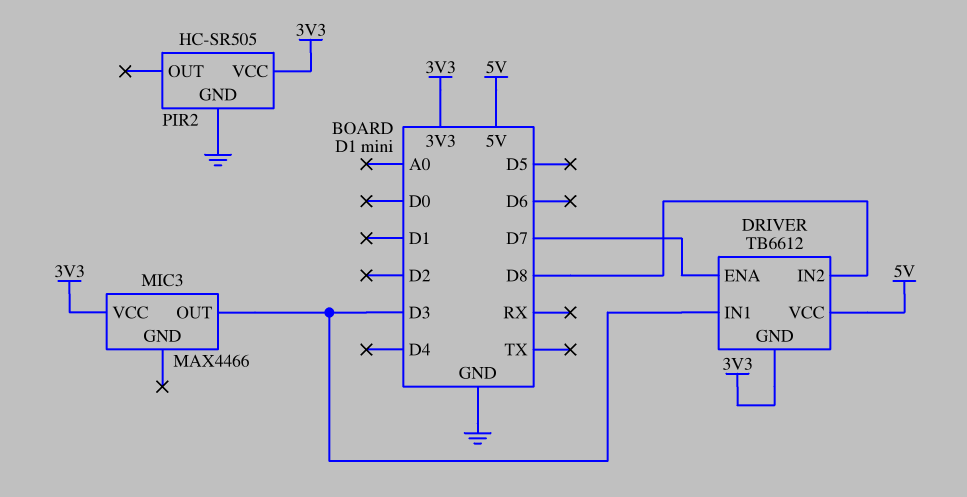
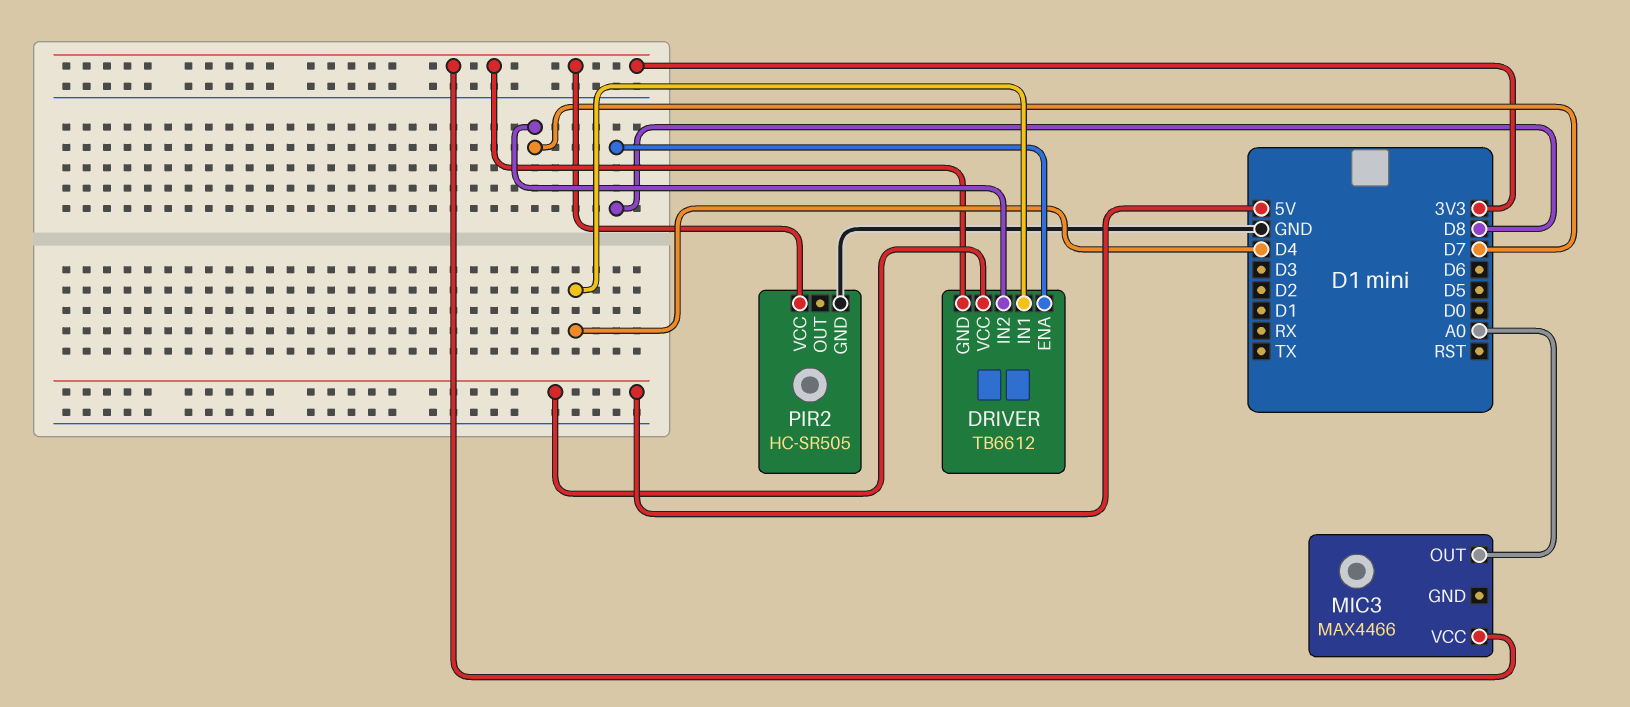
DRIVER pin ENA: D7 -> D8
DRIVER pin IN1: D3 -> D4
DRIVER pin IN2: D8 -> D7
MIC3 pin OUT: D3 -> A0

